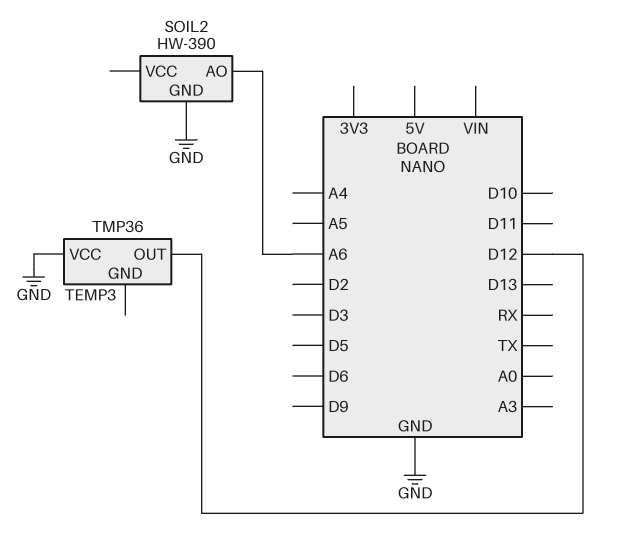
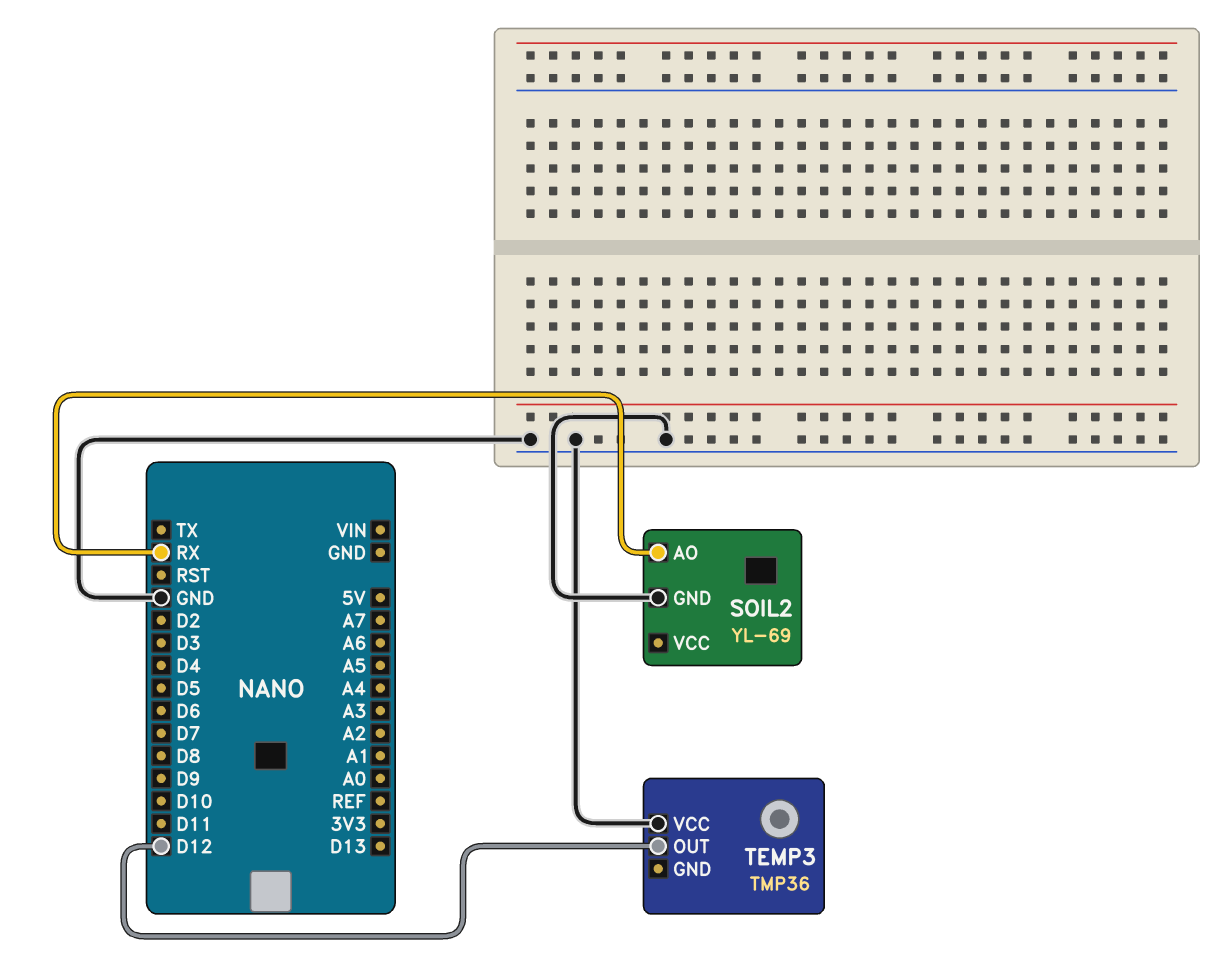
SOIL2: HW-390 -> YL-69
SOIL2 pin AO: A6 -> RX

